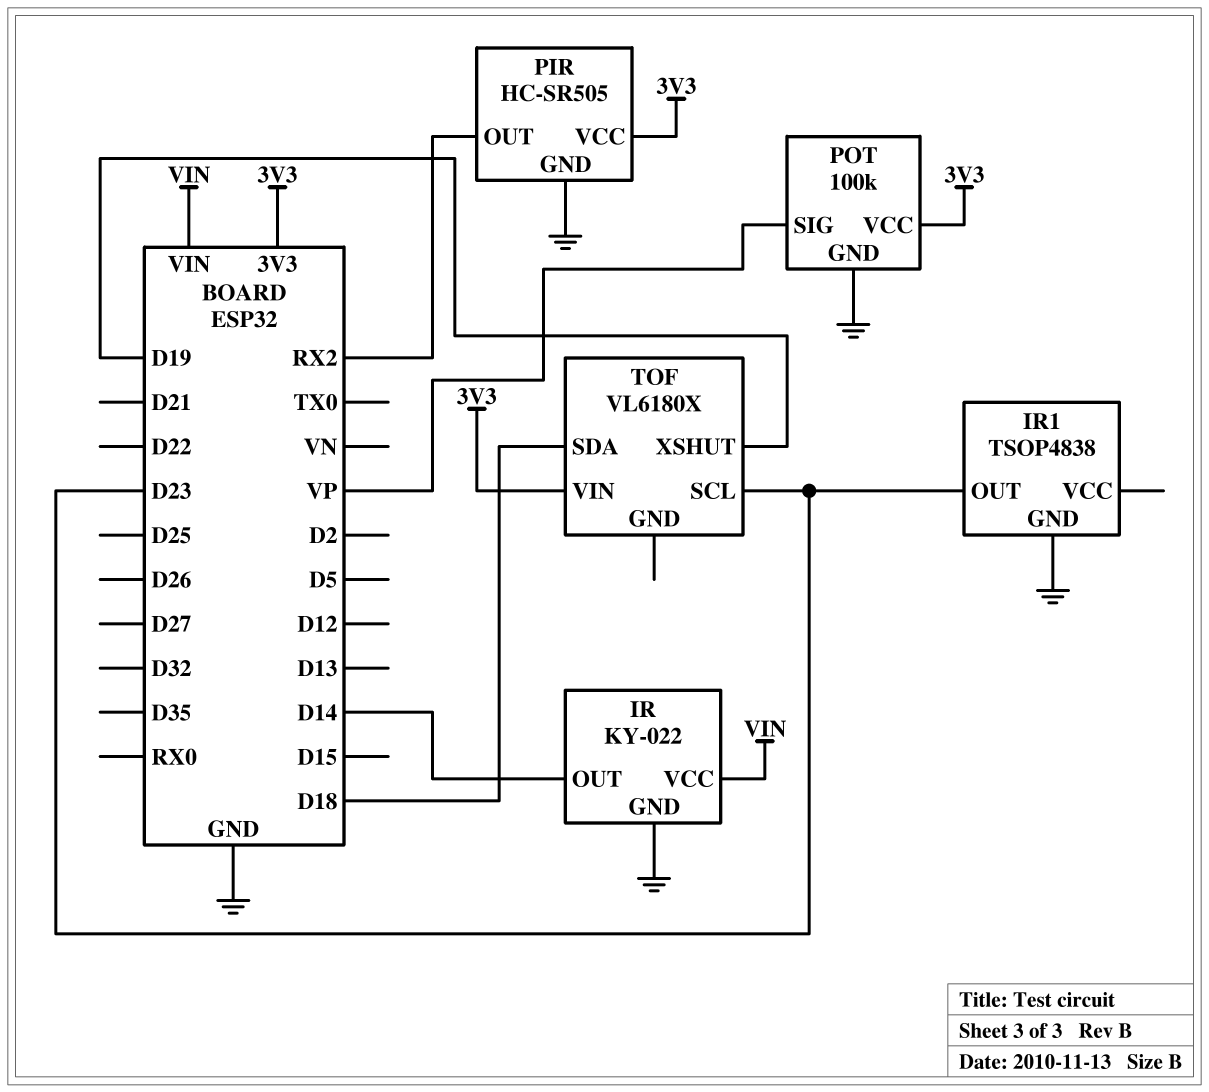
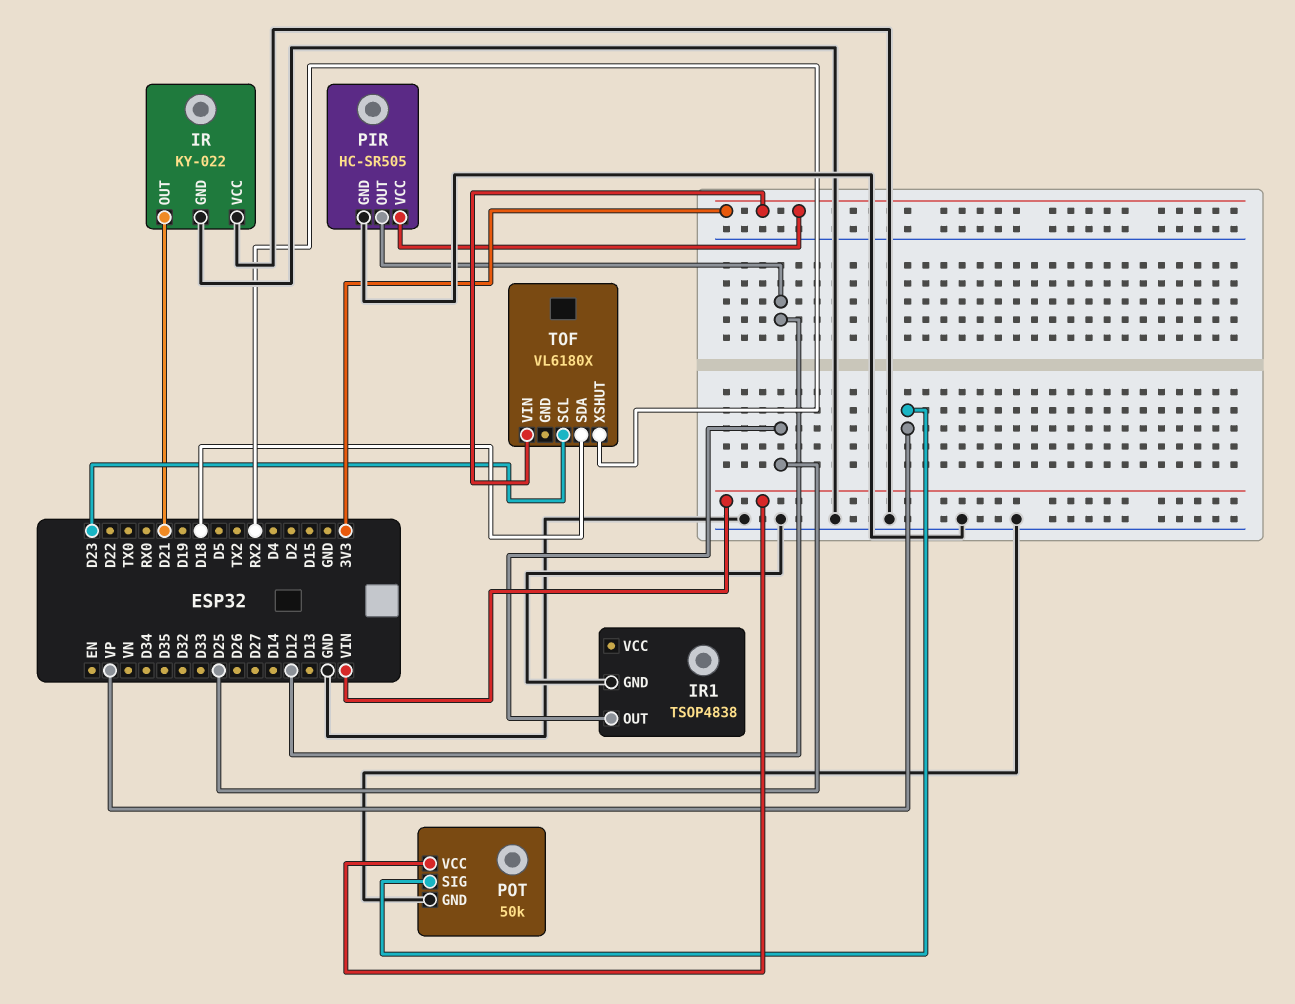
IR pin OUT: D14 -> D21
IR pin VCC: VIN -> GND
IR1 pin OUT: D23 -> D25
PIR pin OUT: RX2 -> D12
POT: 100k -> 50k
POT pin VCC: 3V3 -> VIN
TOF pin XSHUT: D19 -> RX2

